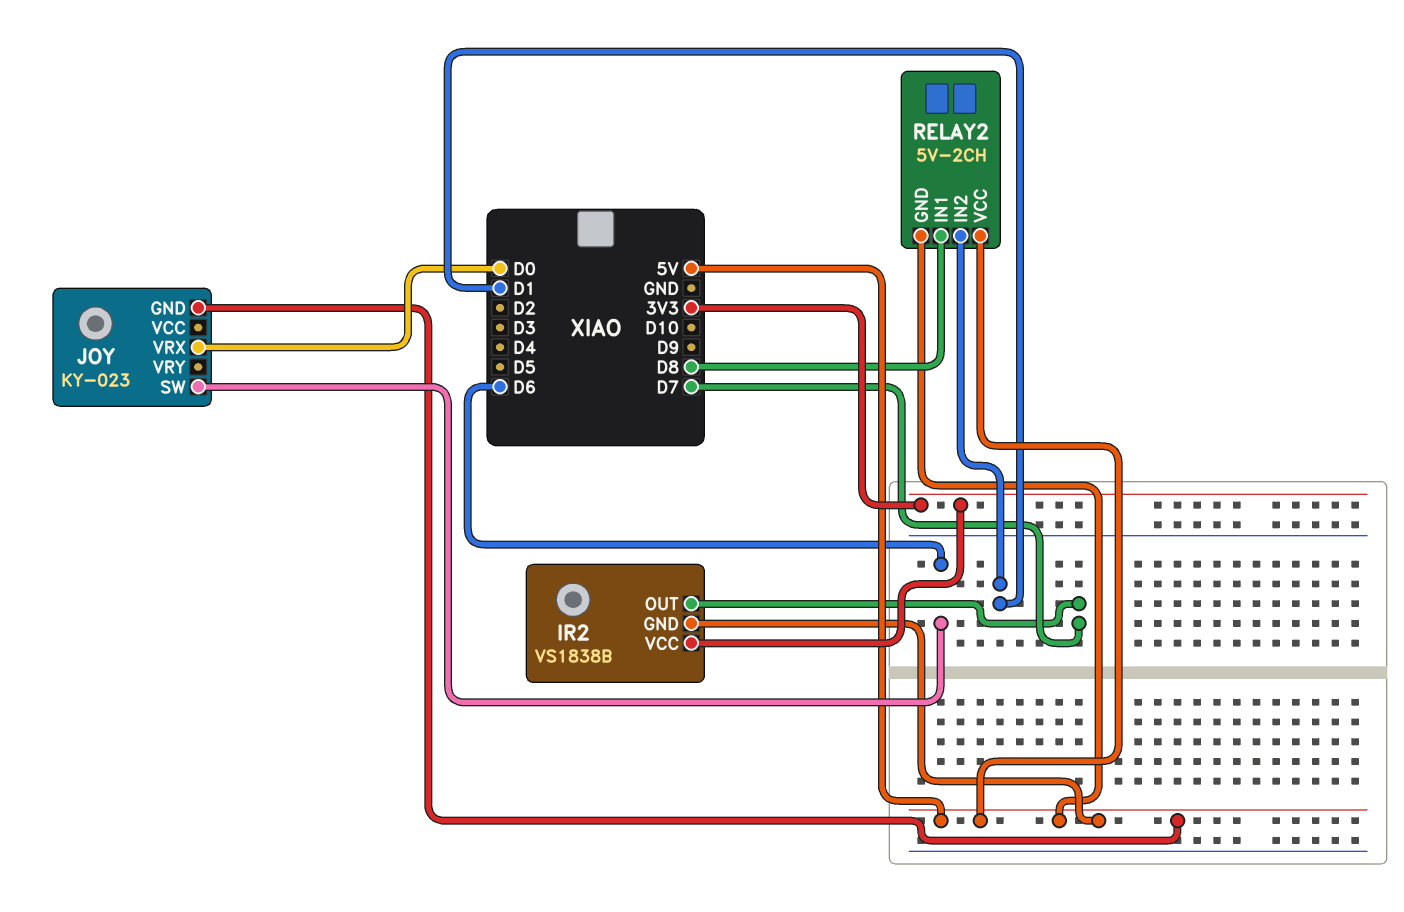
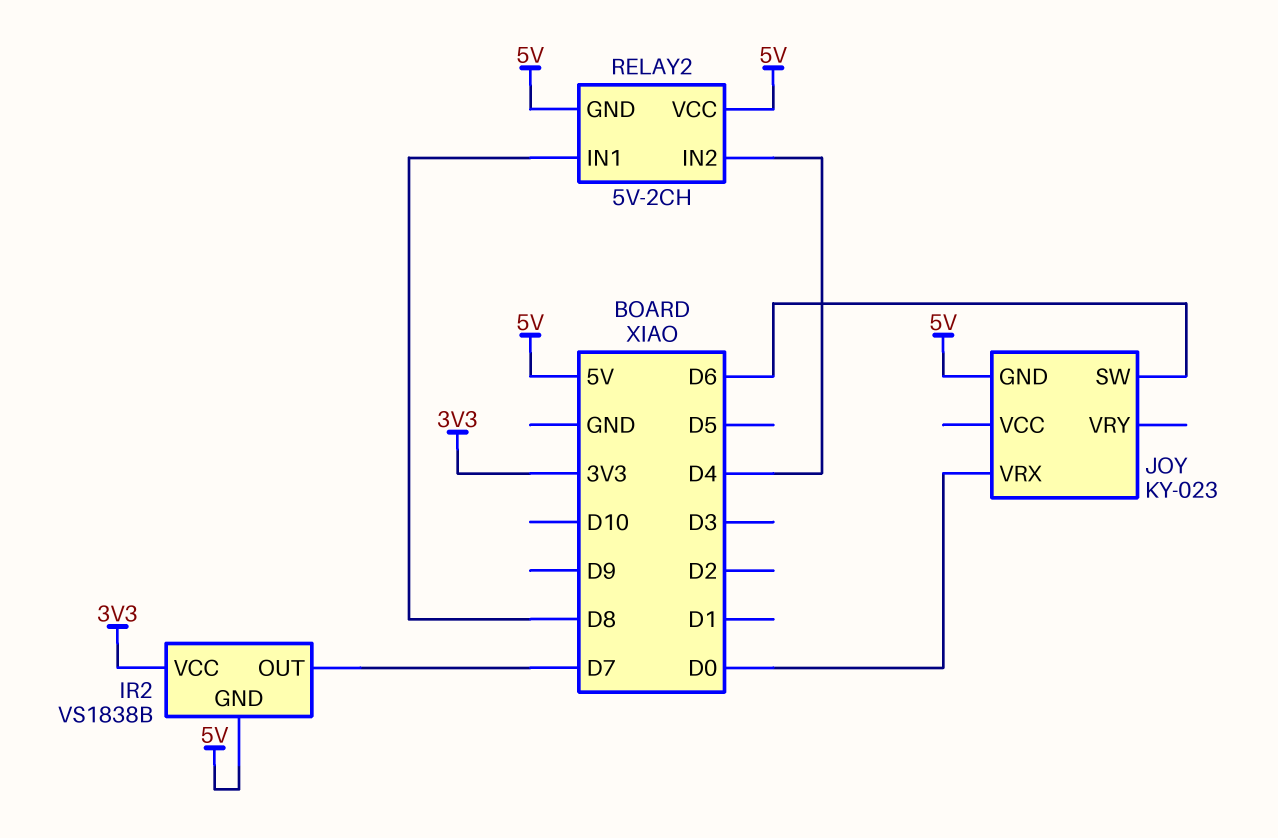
RELAY2 pin IN2: D1 -> D4

